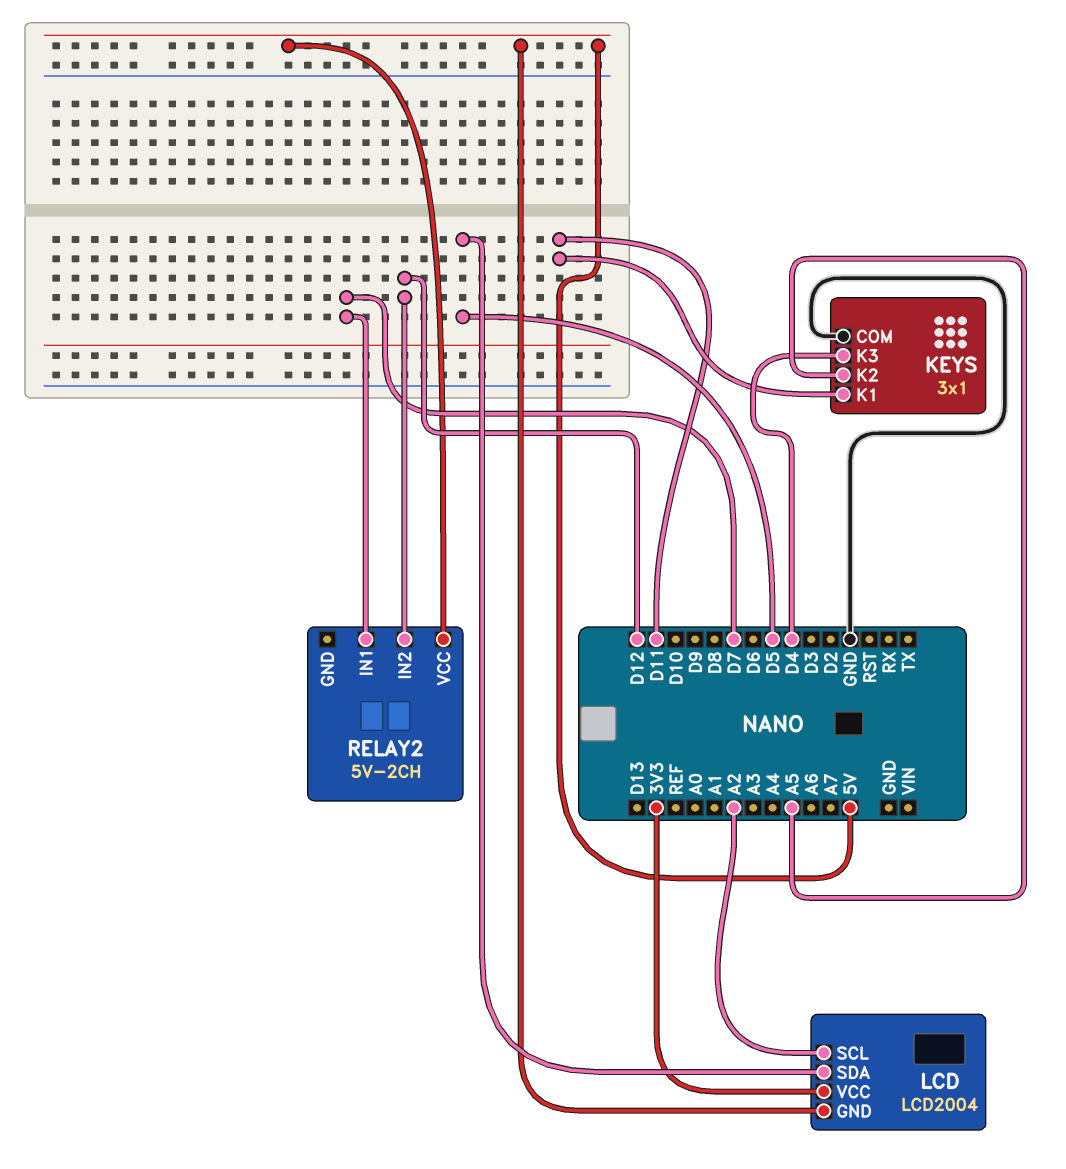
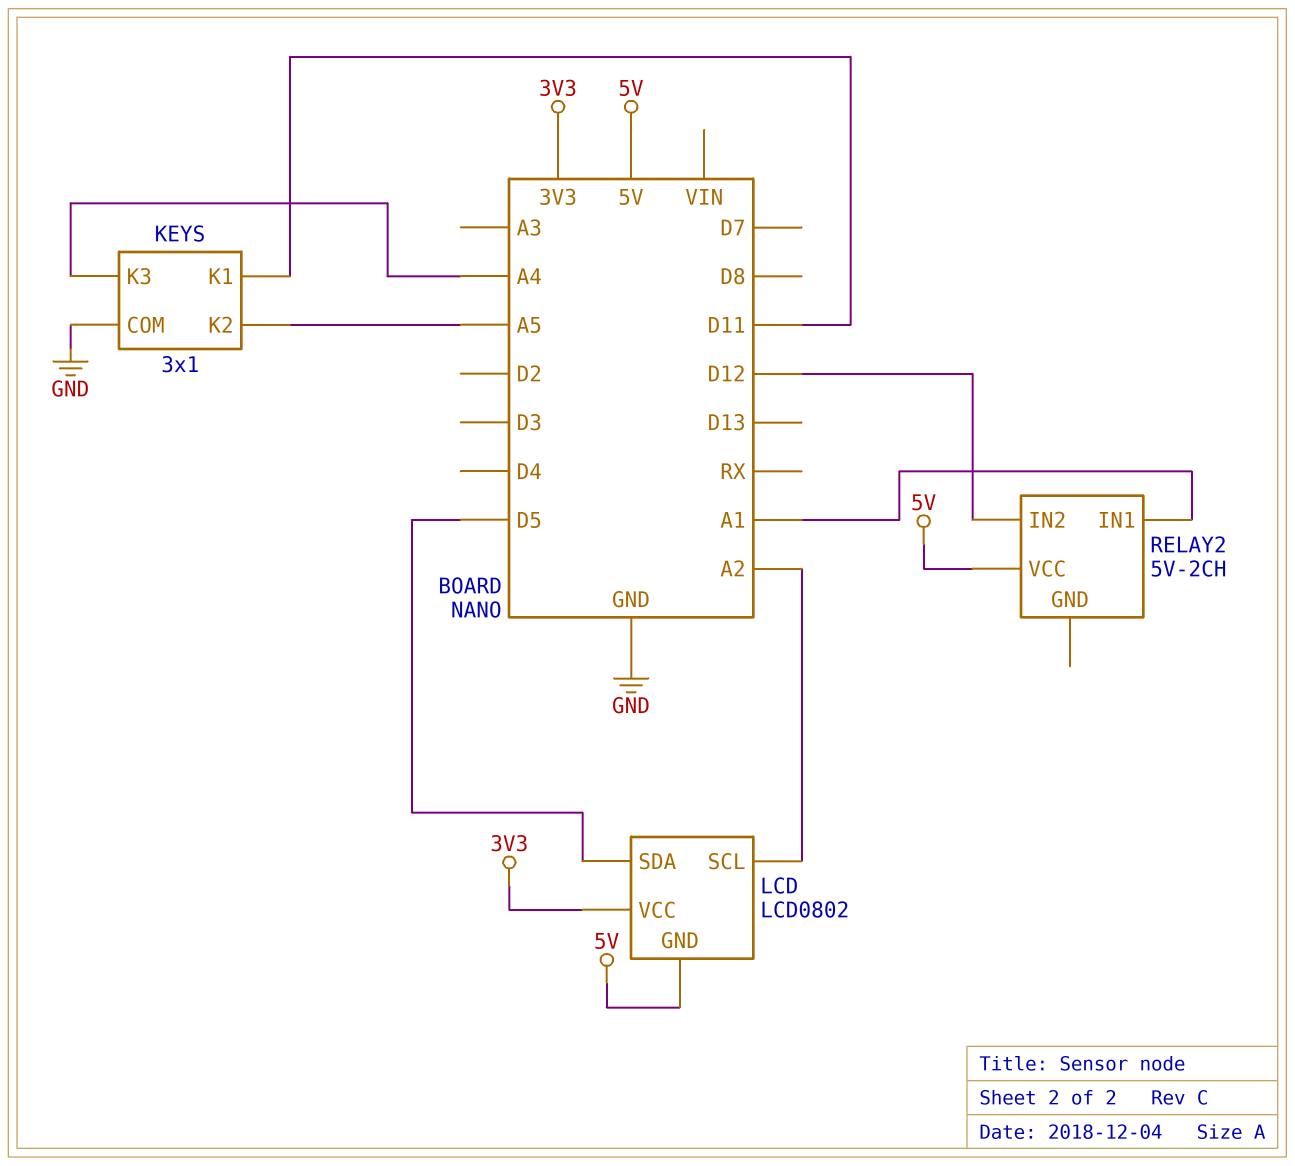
KEYS pin K3: D4 -> A4
LCD: LCD2004 -> LCD0802
RELAY2 pin IN1: D7 -> A1

